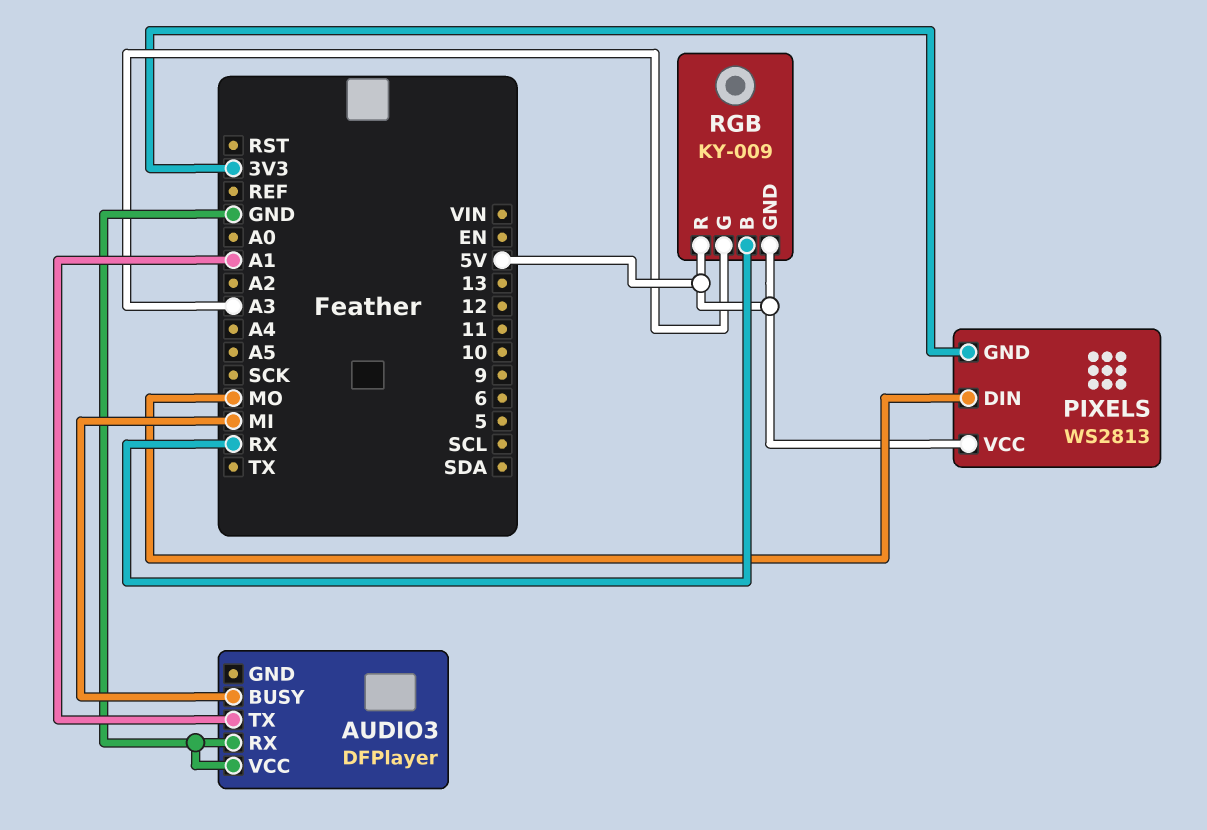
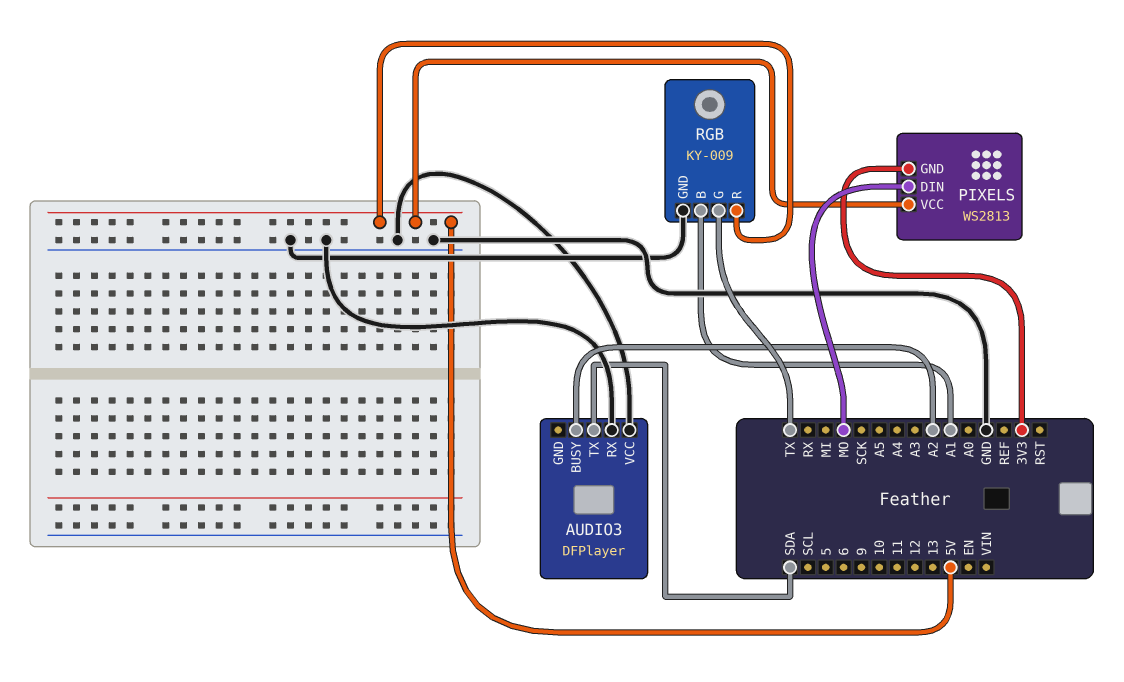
AUDIO3 pin BUSY: MI -> A2
AUDIO3 pin TX: A1 -> SDA
RGB pin B: RX -> A1
RGB pin G: A3 -> TX
RGB pin GND: 5V -> GND

